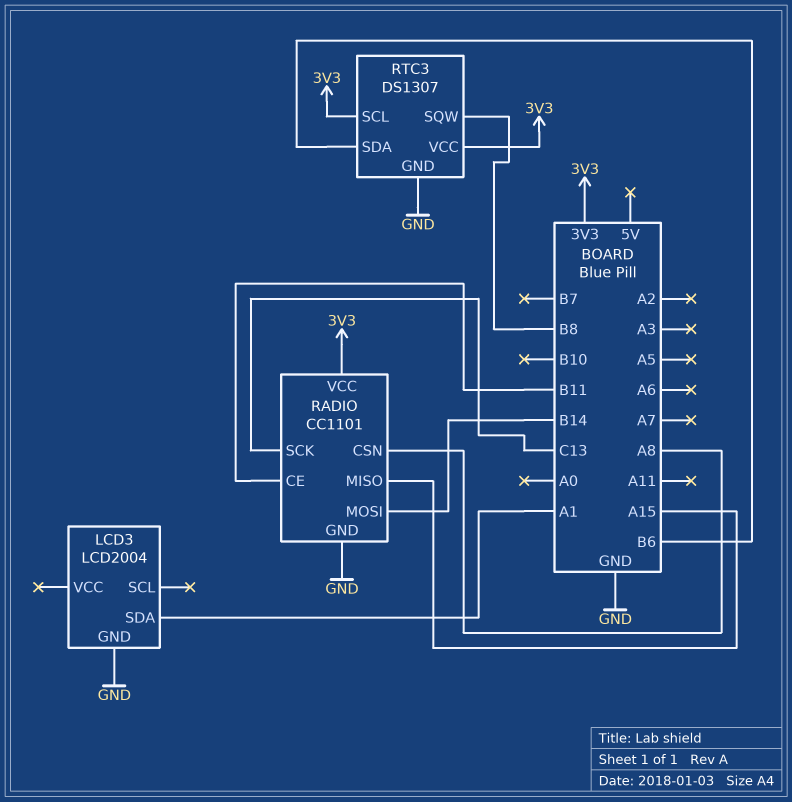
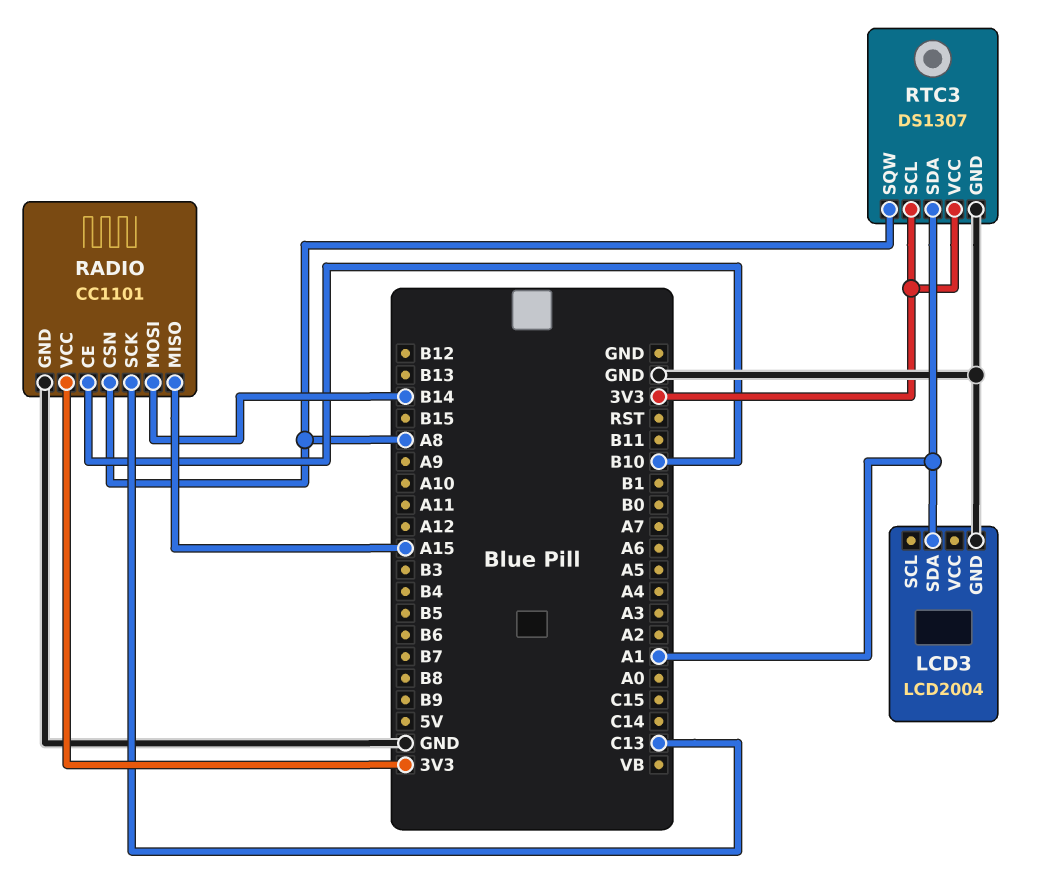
RADIO pin CE: B11 -> B10
RTC3 pin SDA: B6 -> A1
RTC3 pin SQW: B8 -> A8

